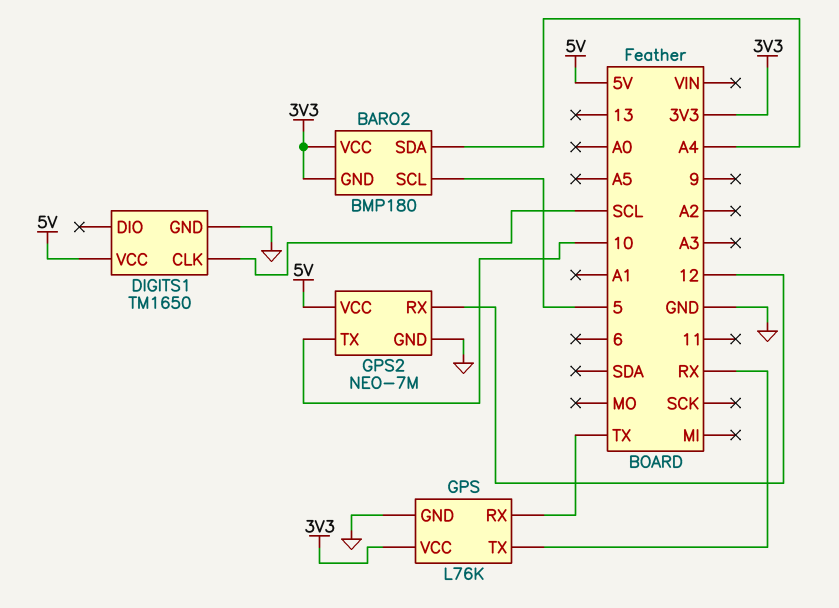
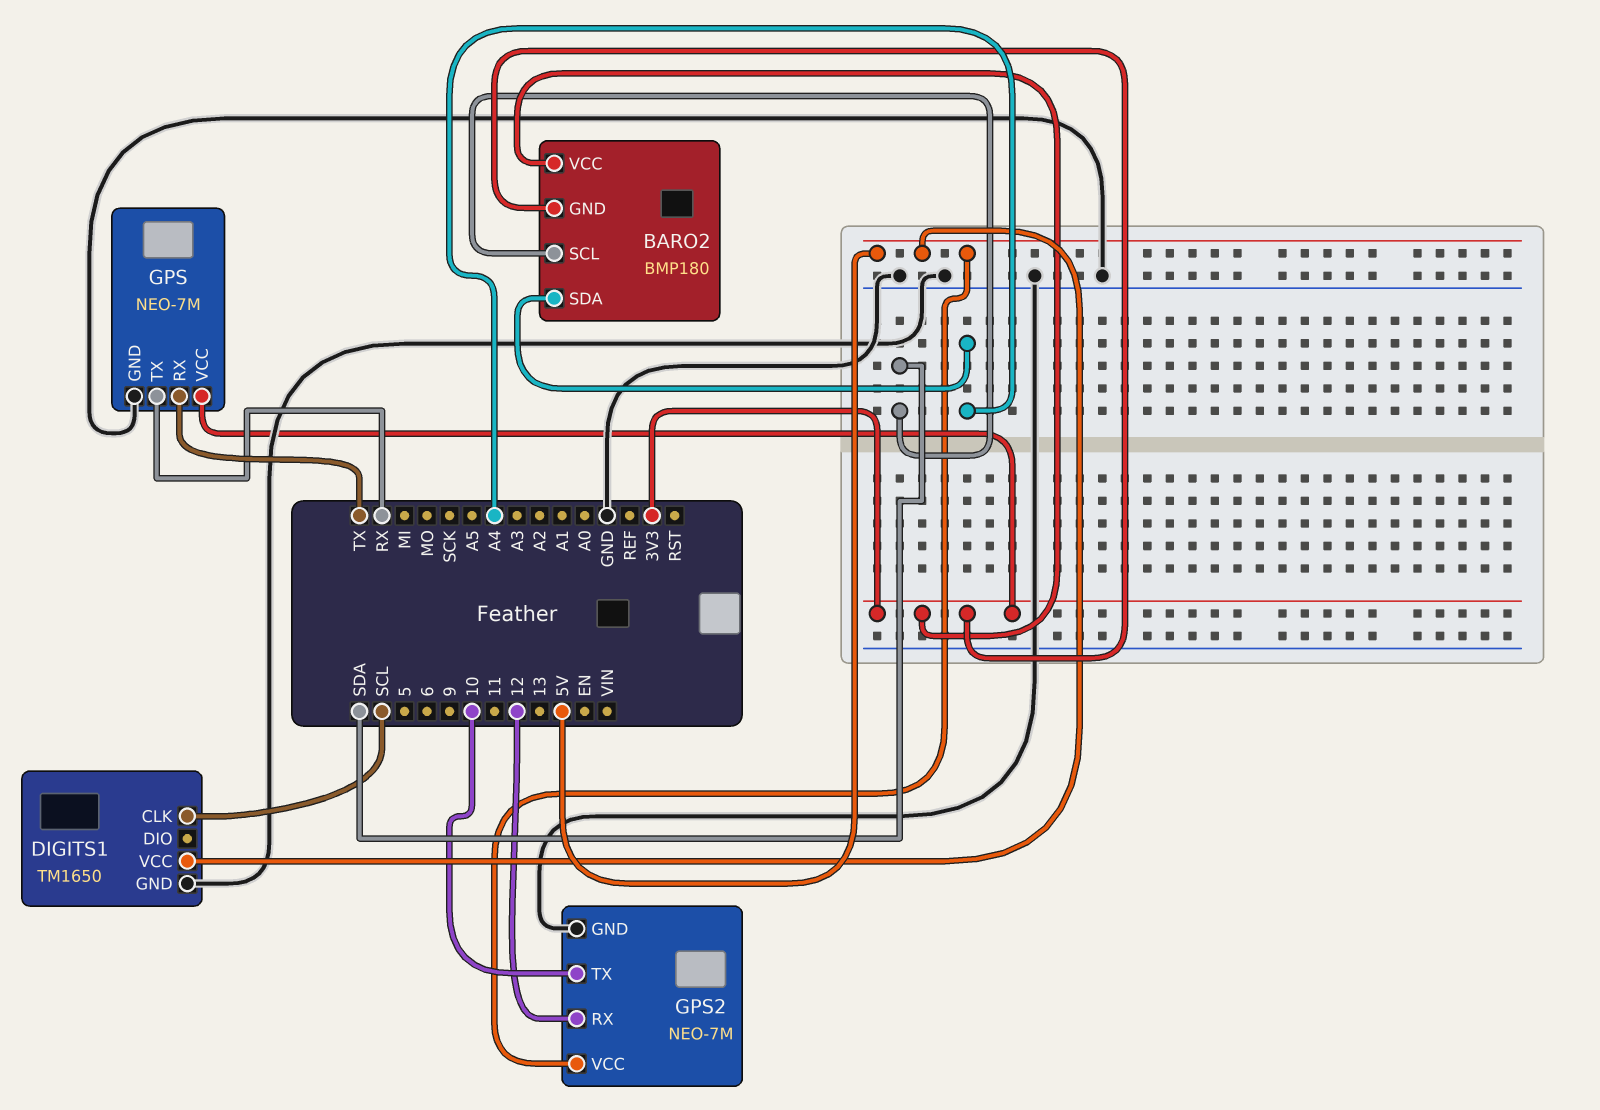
BARO2 pin SCL: 5 -> SDA
GPS: L76K -> NEO-7M

